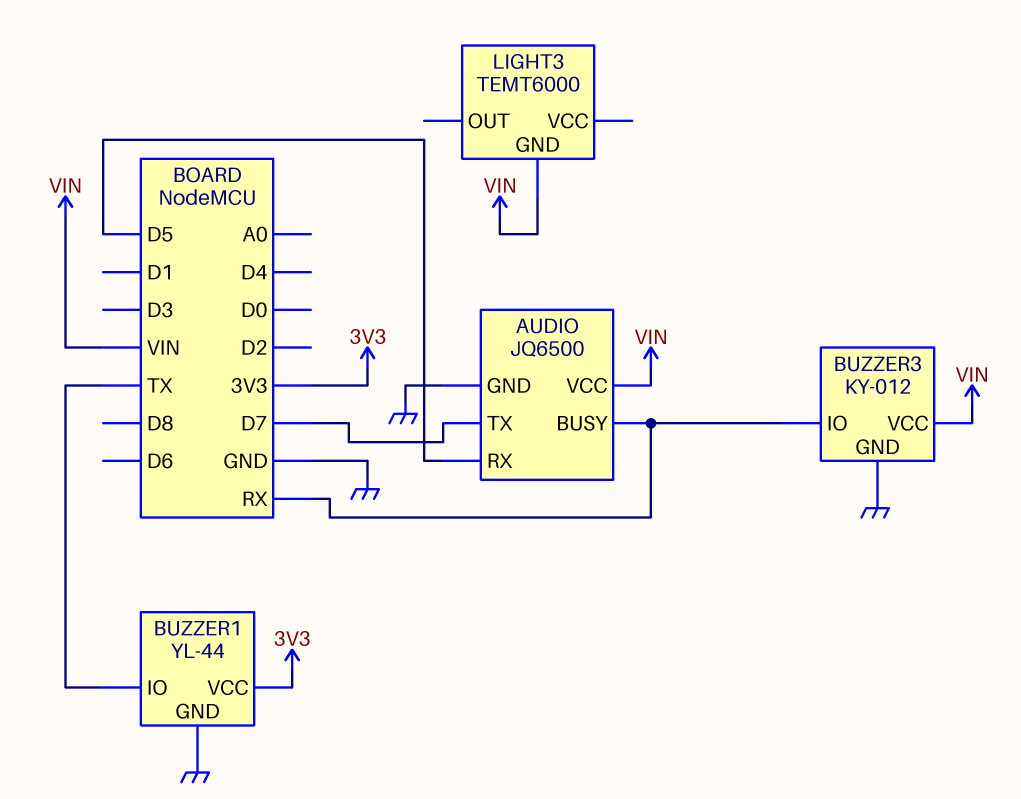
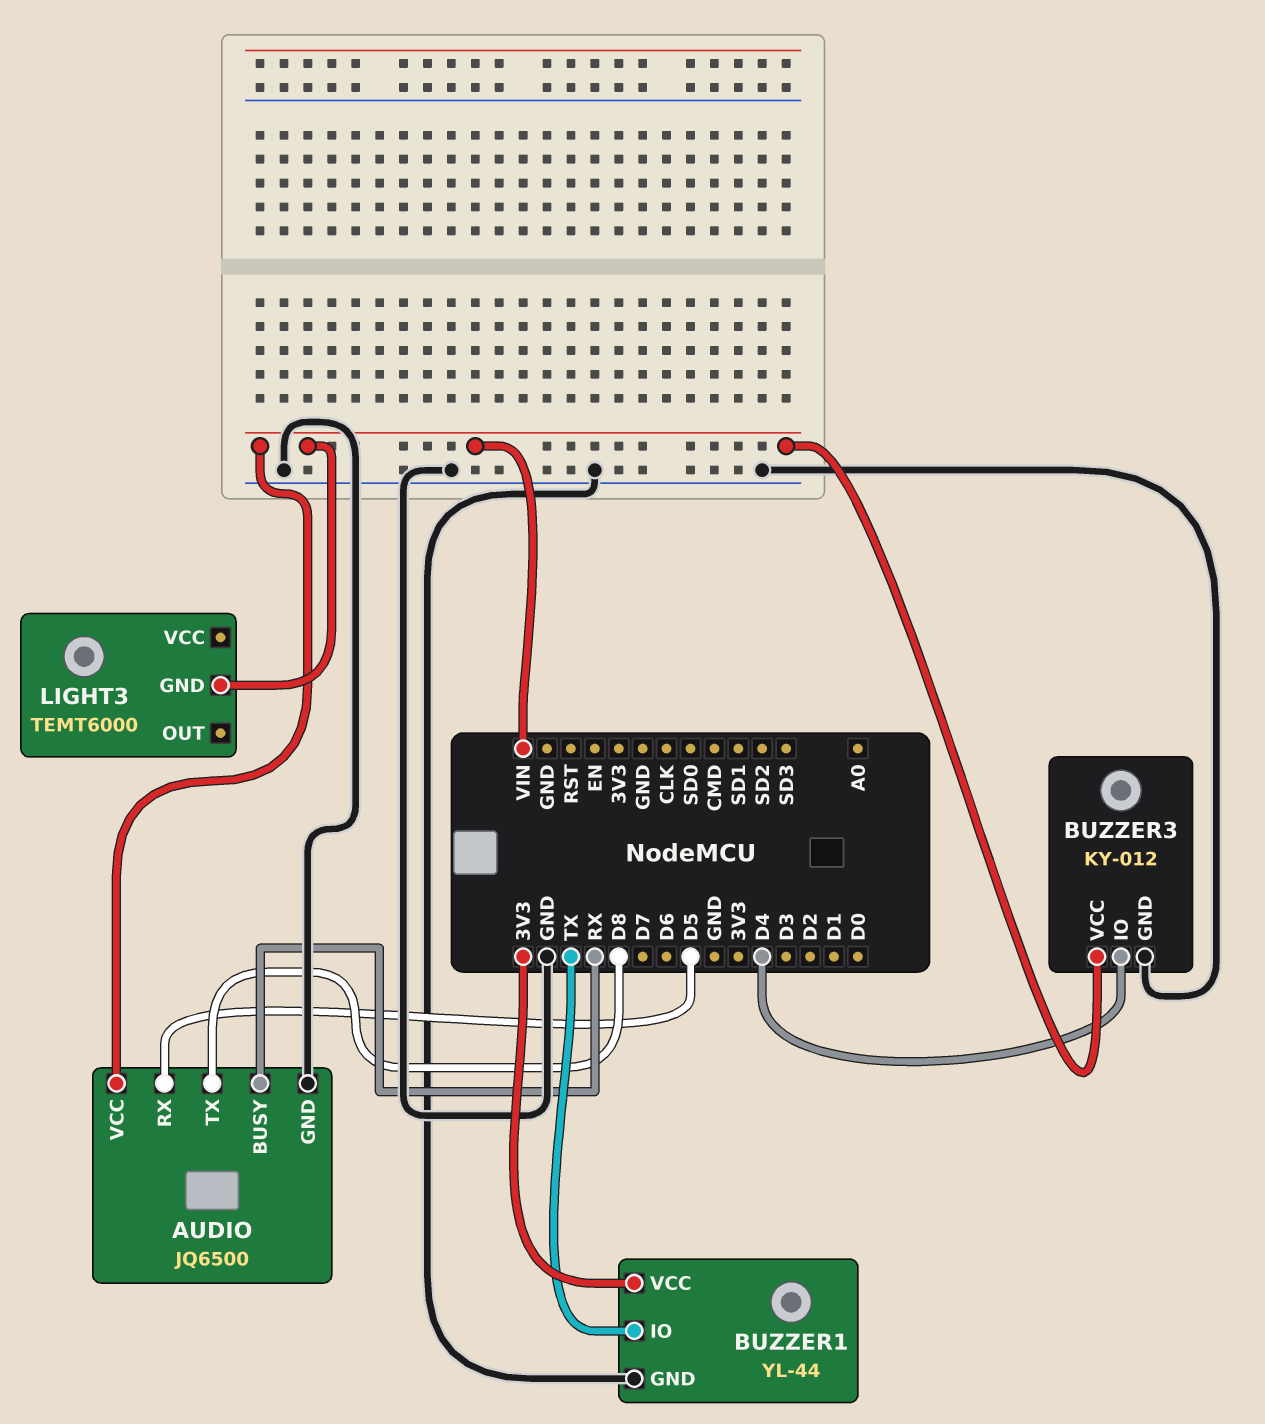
AUDIO pin TX: D7 -> D8
BUZZER3 pin IO: RX -> D4

